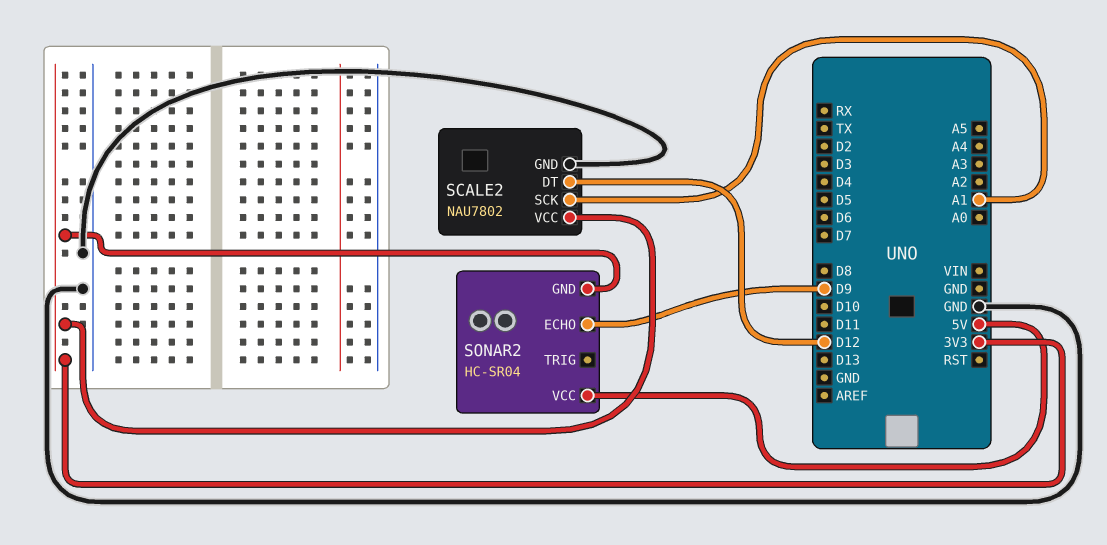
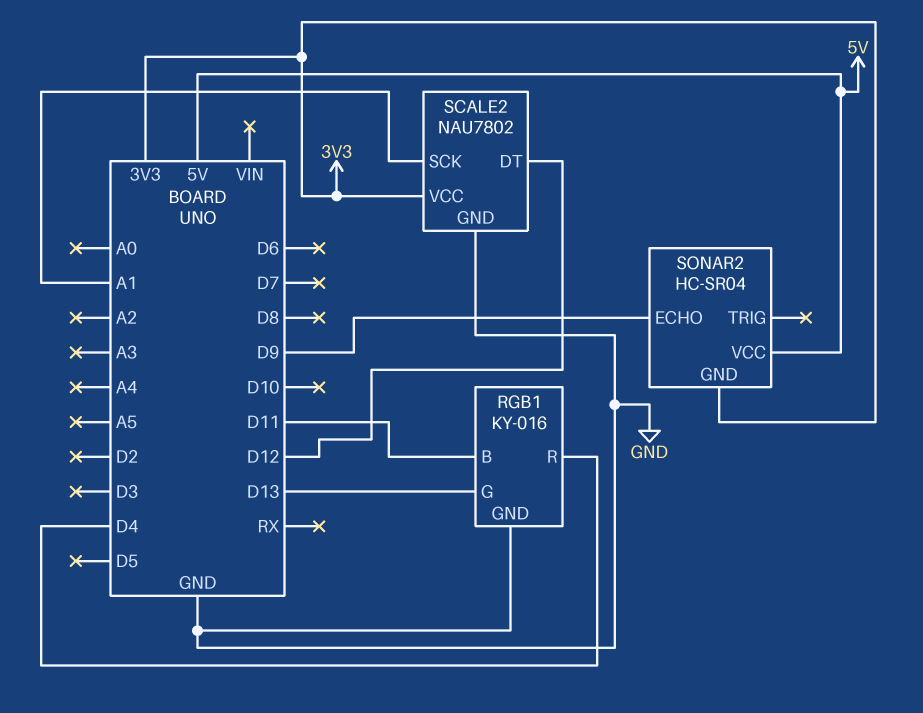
RGB1: none -> KY-016
RGB1 pin B: none -> D11
RGB1 pin G: none -> D13
RGB1 pin GND: none -> GND
RGB1 pin R: none -> D4

